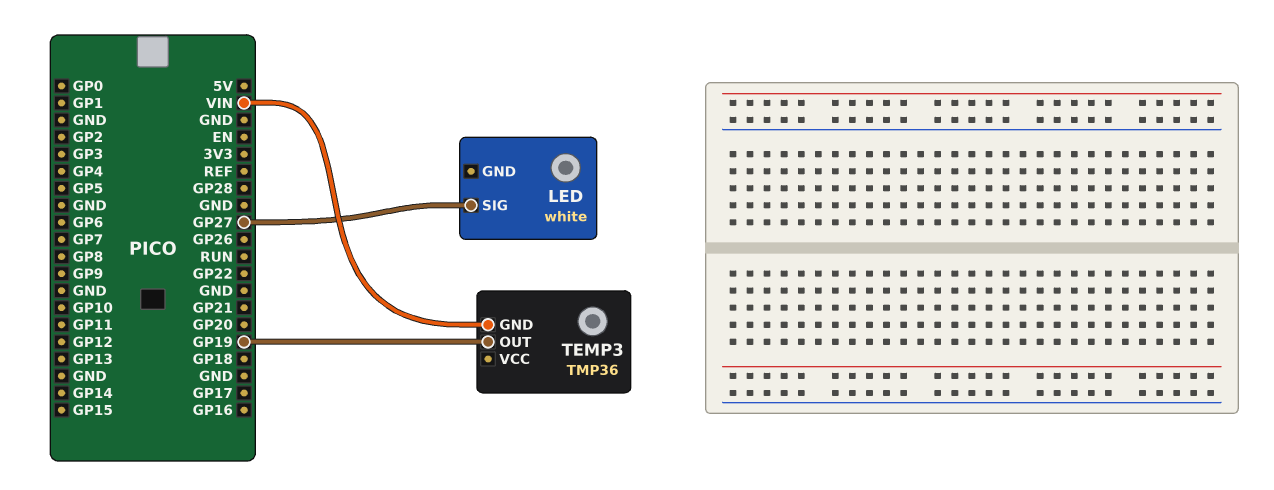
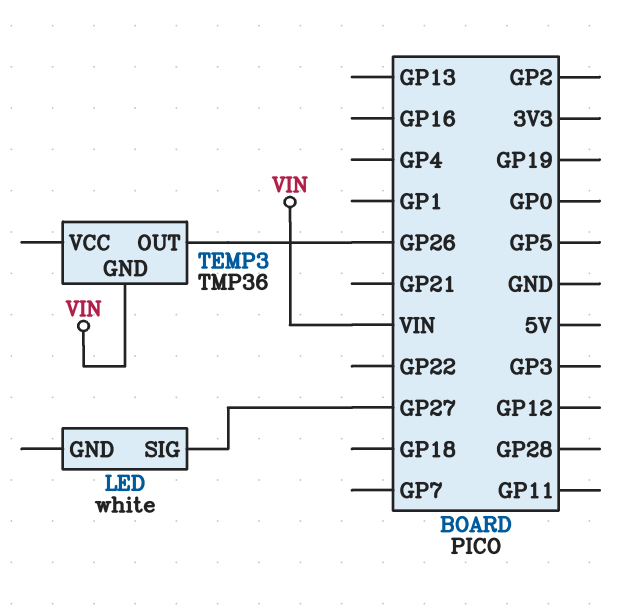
TEMP3 pin OUT: GP19 -> GP26

